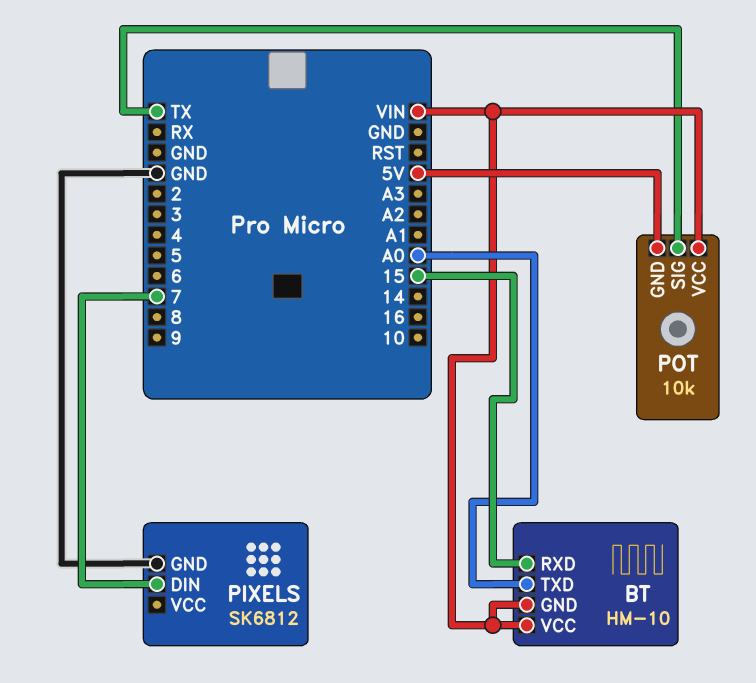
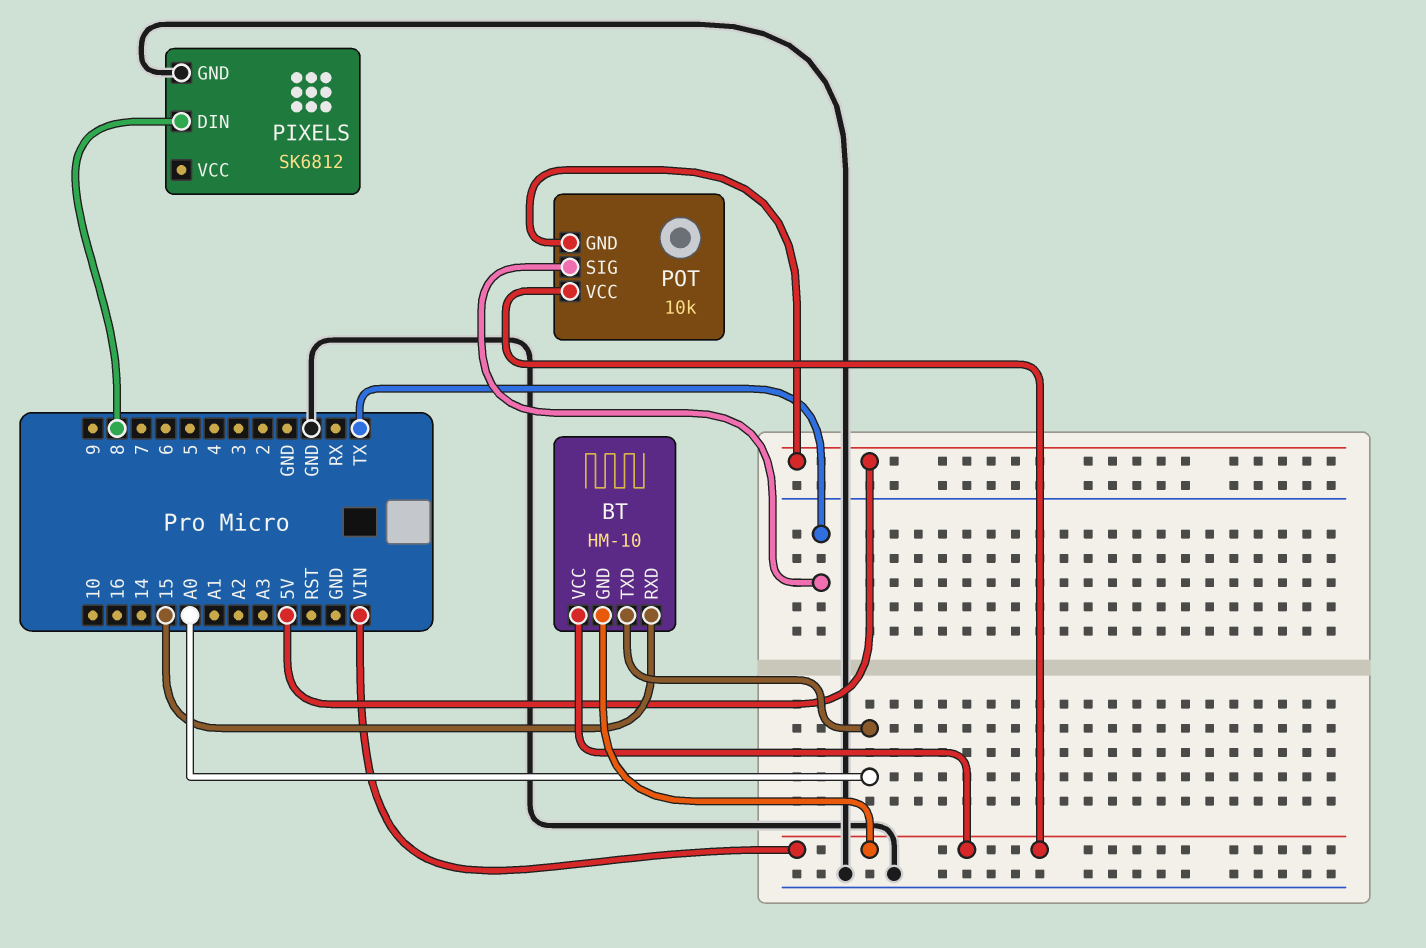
PIXELS pin DIN: 7 -> 8

